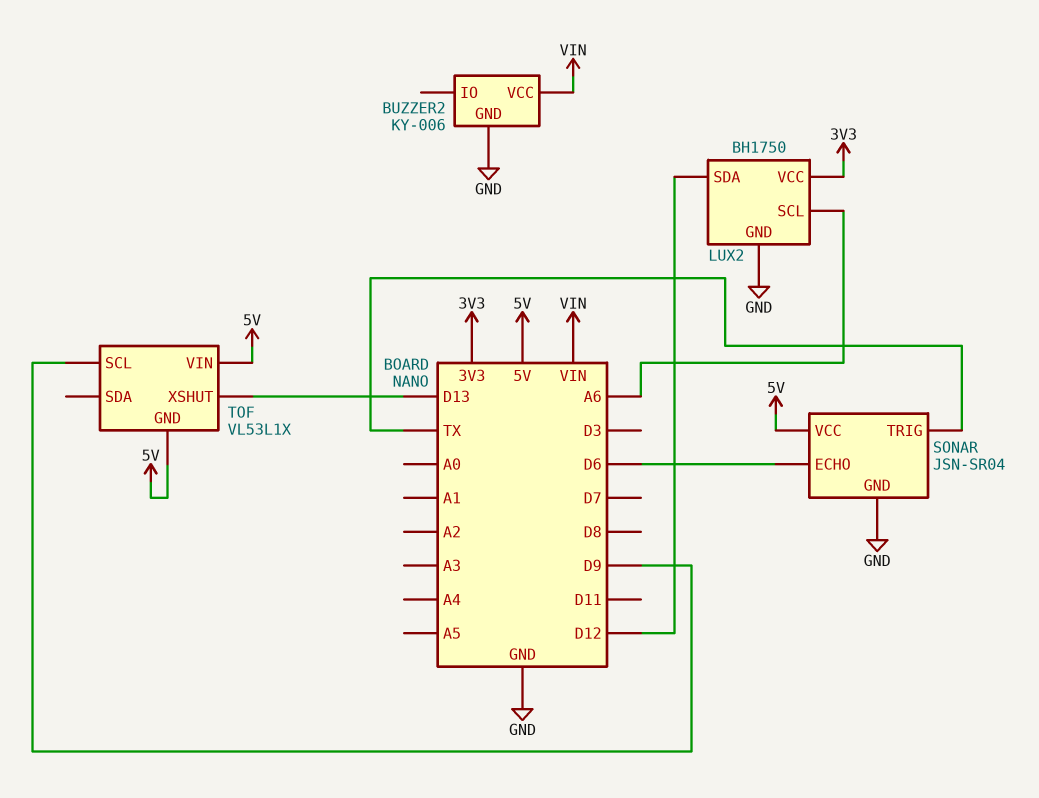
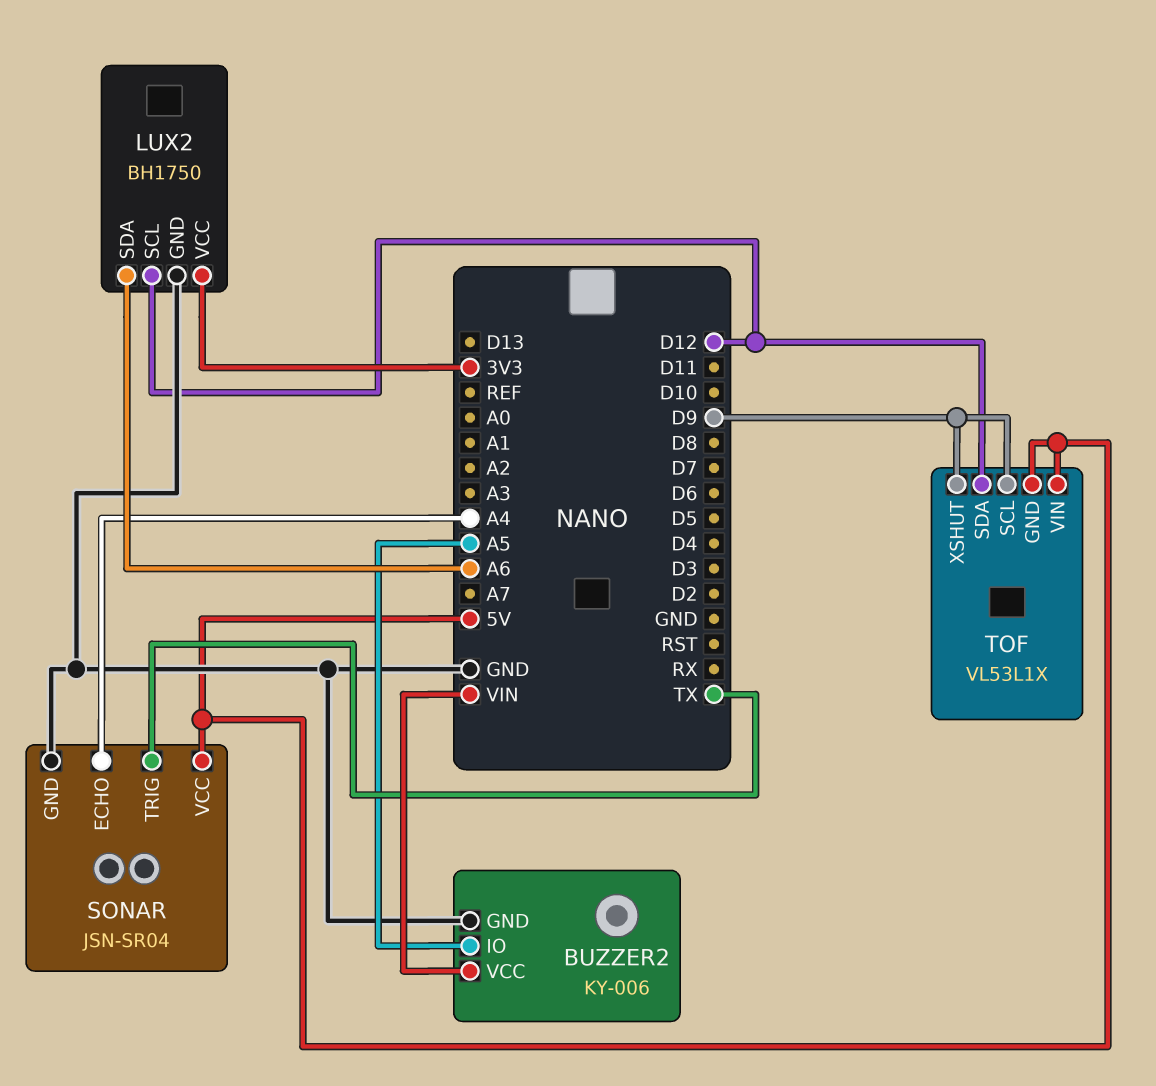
BUZZER2 pin IO: none -> A5
LUX2 pin SCL: A6 -> D12
LUX2 pin SDA: D12 -> A6
SONAR pin ECHO: D6 -> A4
TOF pin SDA: none -> D12
TOF pin XSHUT: D13 -> D9

